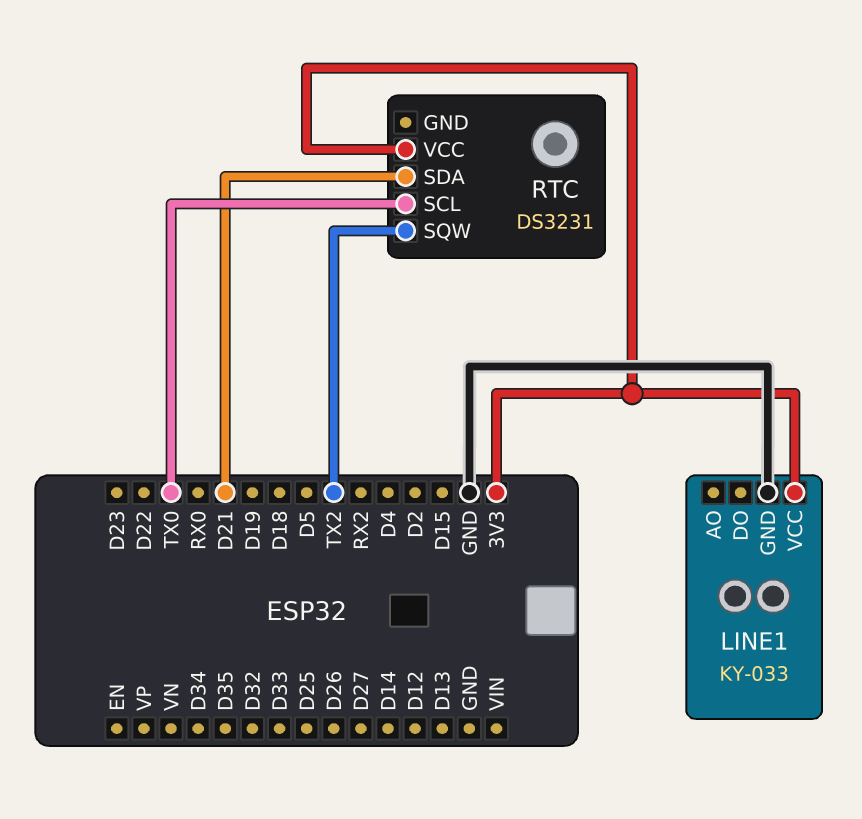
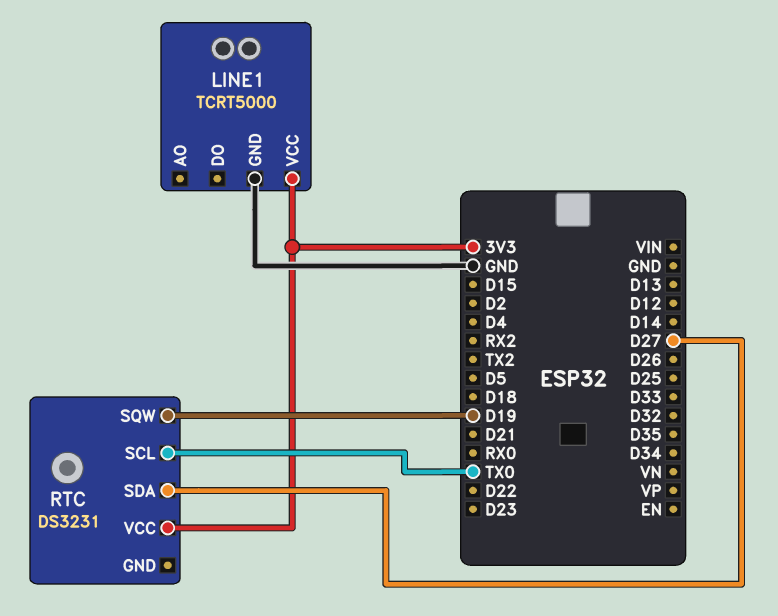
LINE1: KY-033 -> TCRT5000
RTC pin SDA: D21 -> D27
RTC pin SQW: TX2 -> D19

